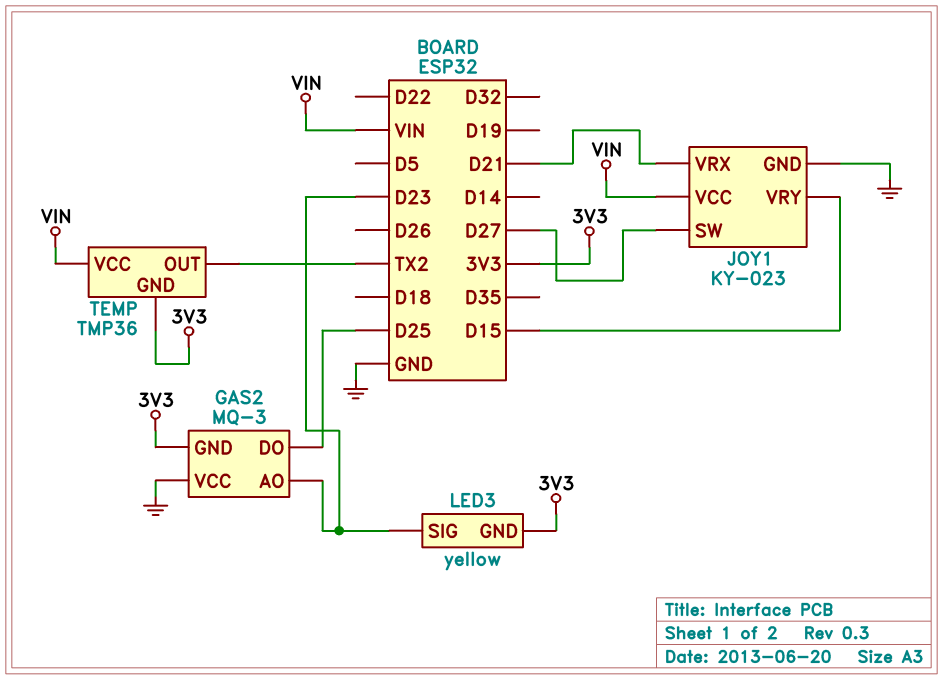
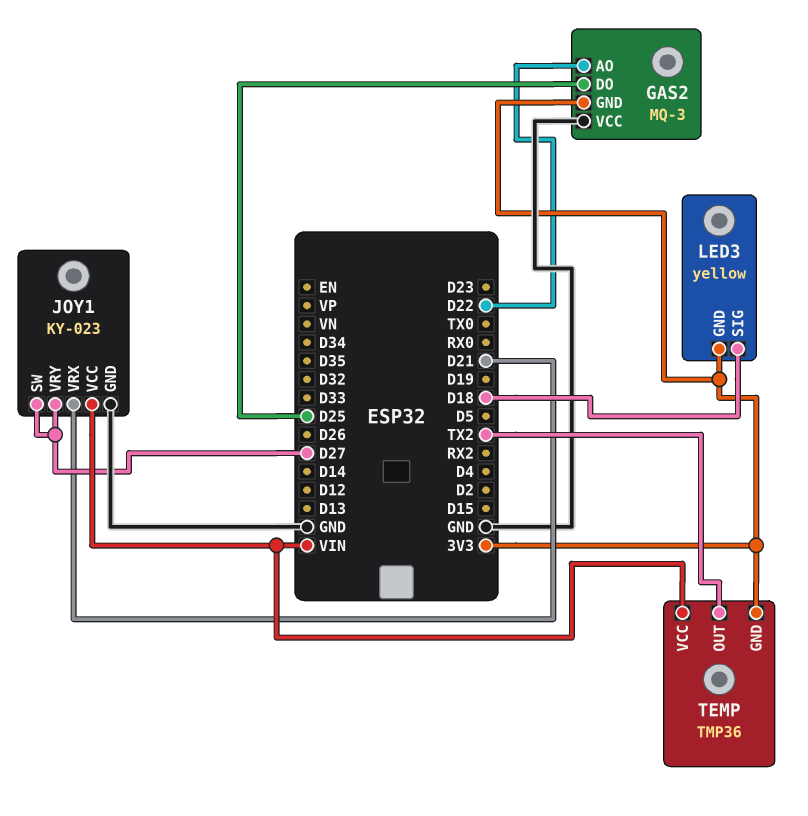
GAS2 pin AO: D23 -> D22
JOY1 pin VRY: D15 -> D27
LED3 pin SIG: D23 -> D18

